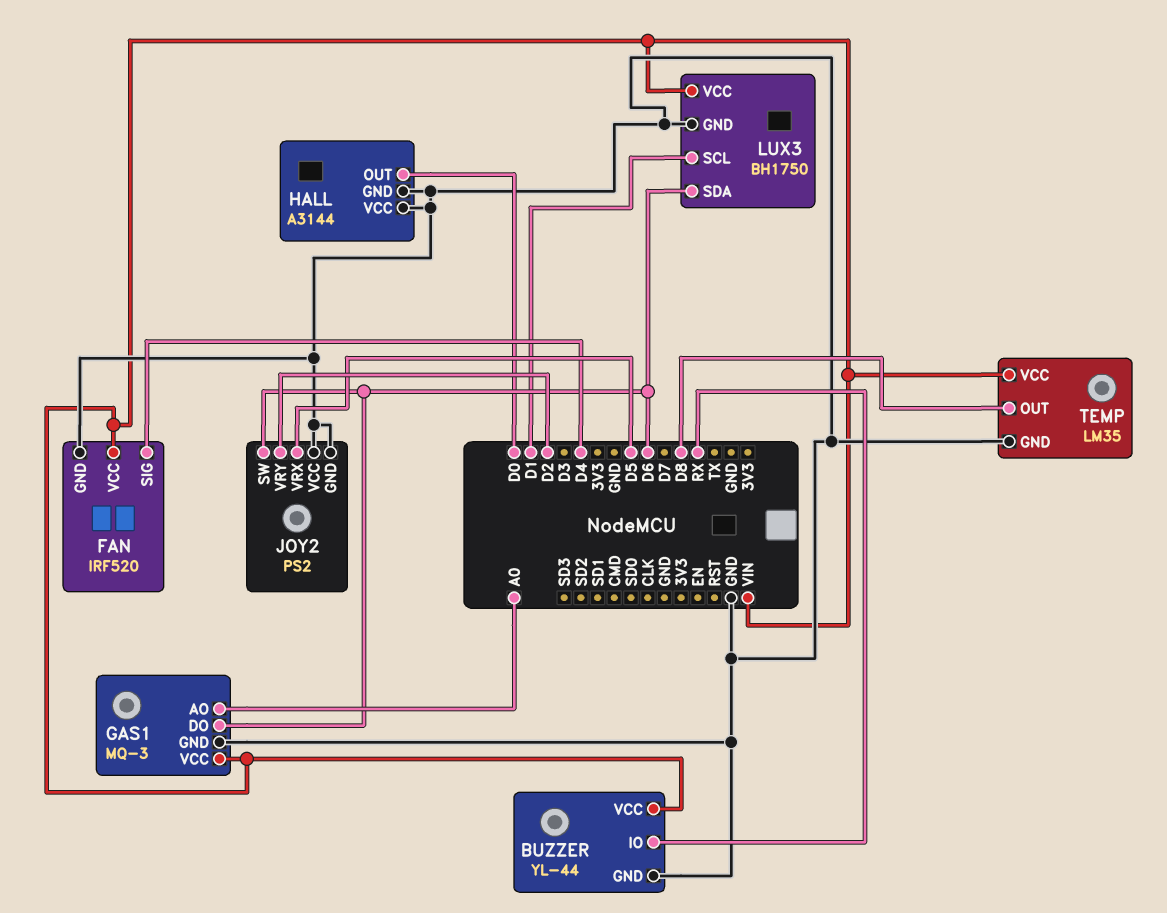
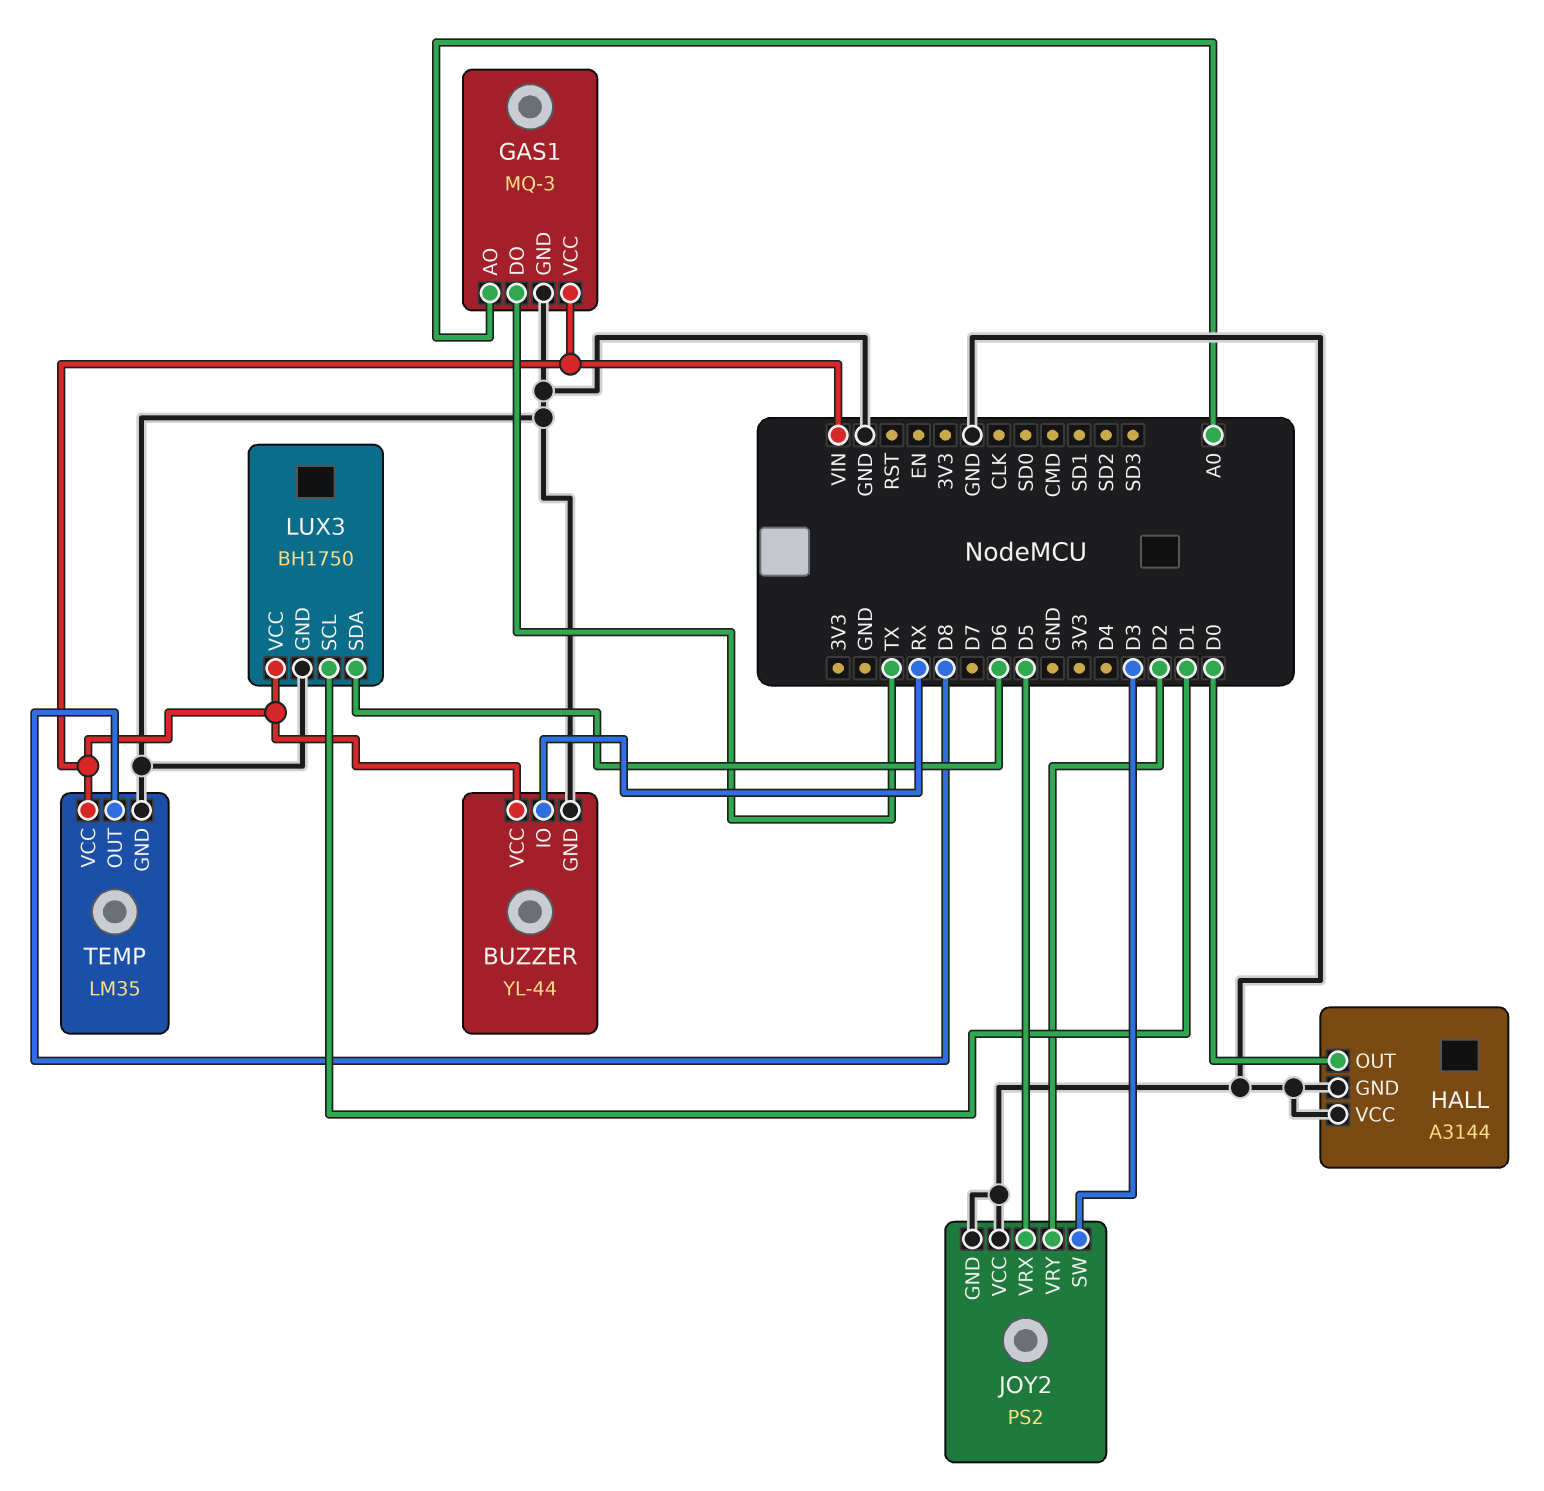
FAN: IRF520 -> none
FAN pin GND: GND -> none
FAN pin SIG: D4 -> none
FAN pin VCC: VIN -> none
GAS1 pin DO: D6 -> TX
JOY2 pin SW: D6 -> D3

